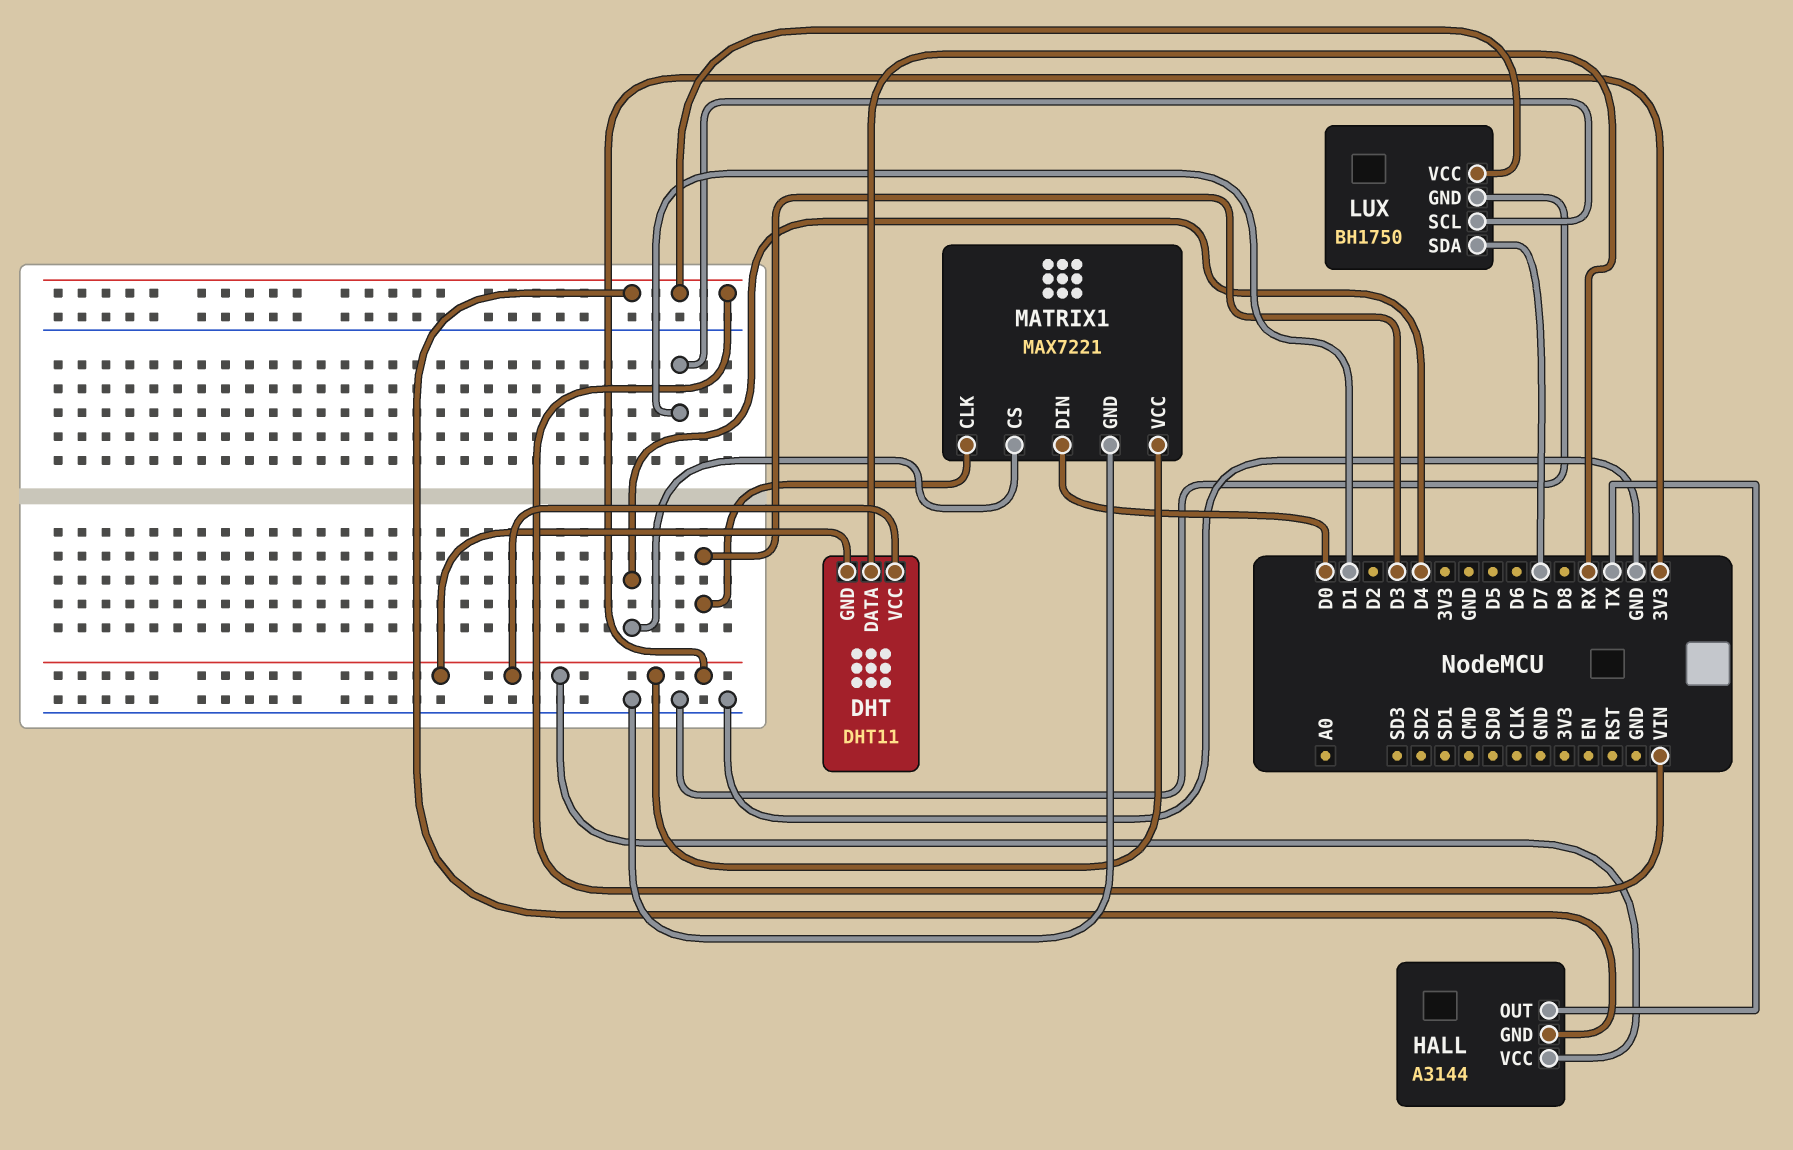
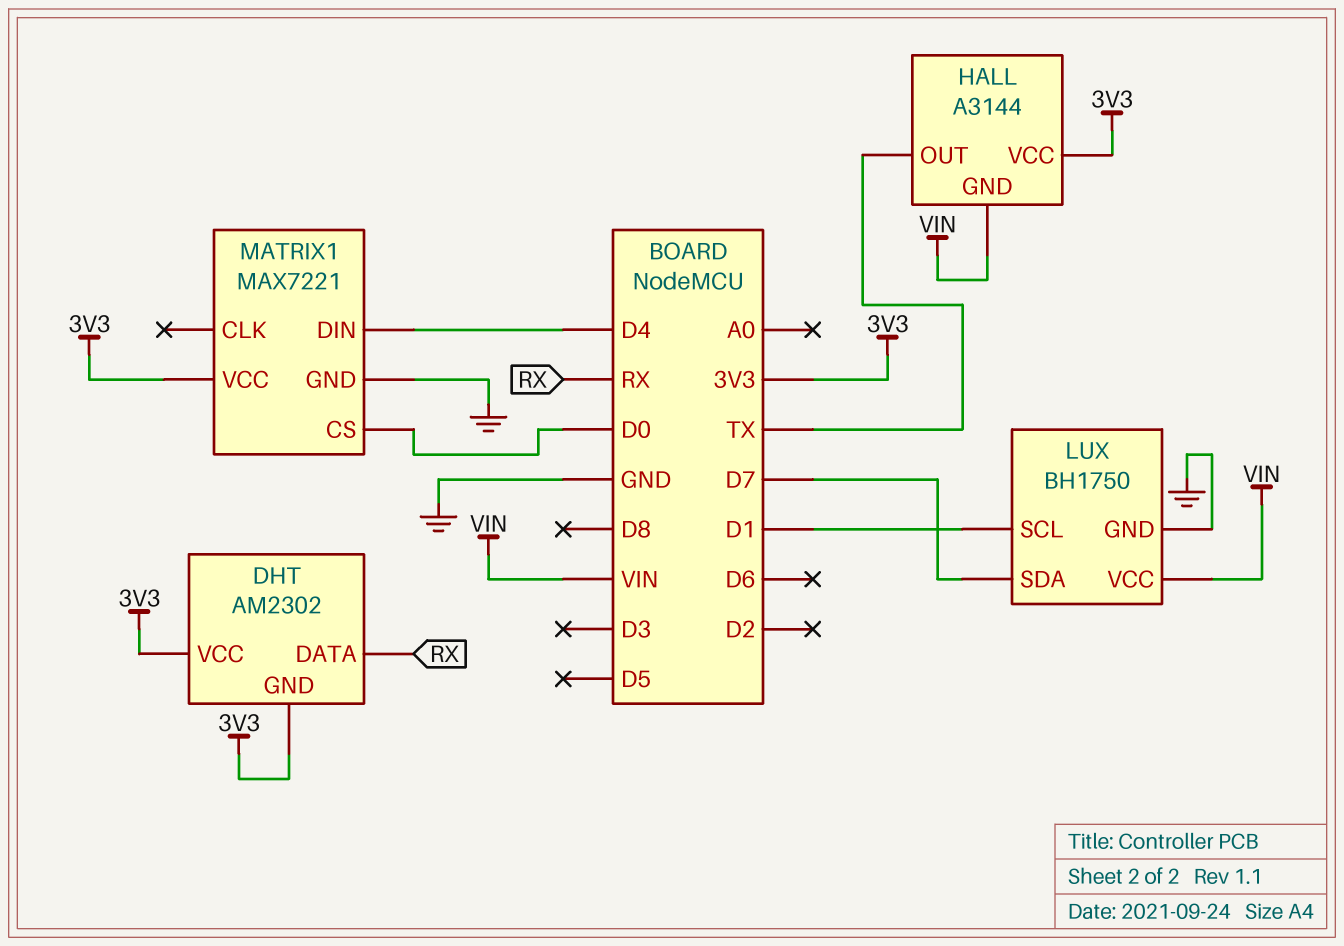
DHT: DHT11 -> AM2302
MATRIX1 pin CLK: D3 -> none
MATRIX1 pin CS: D4 -> D0
MATRIX1 pin DIN: D0 -> D4

